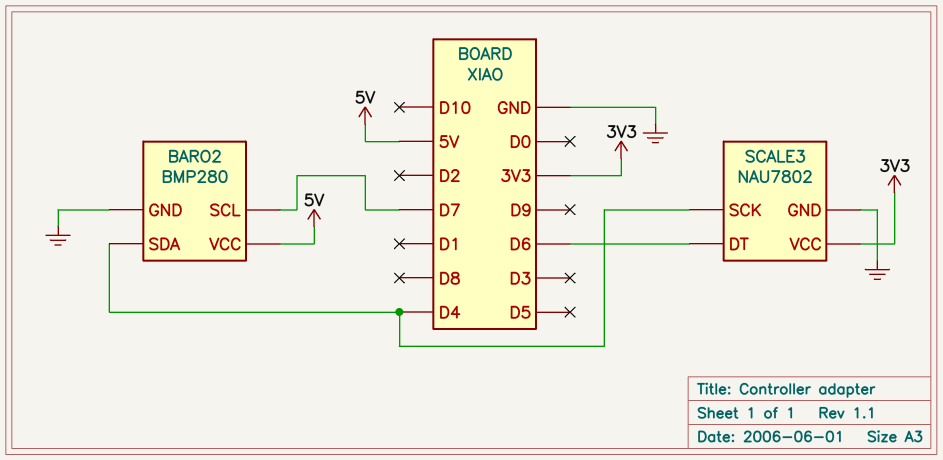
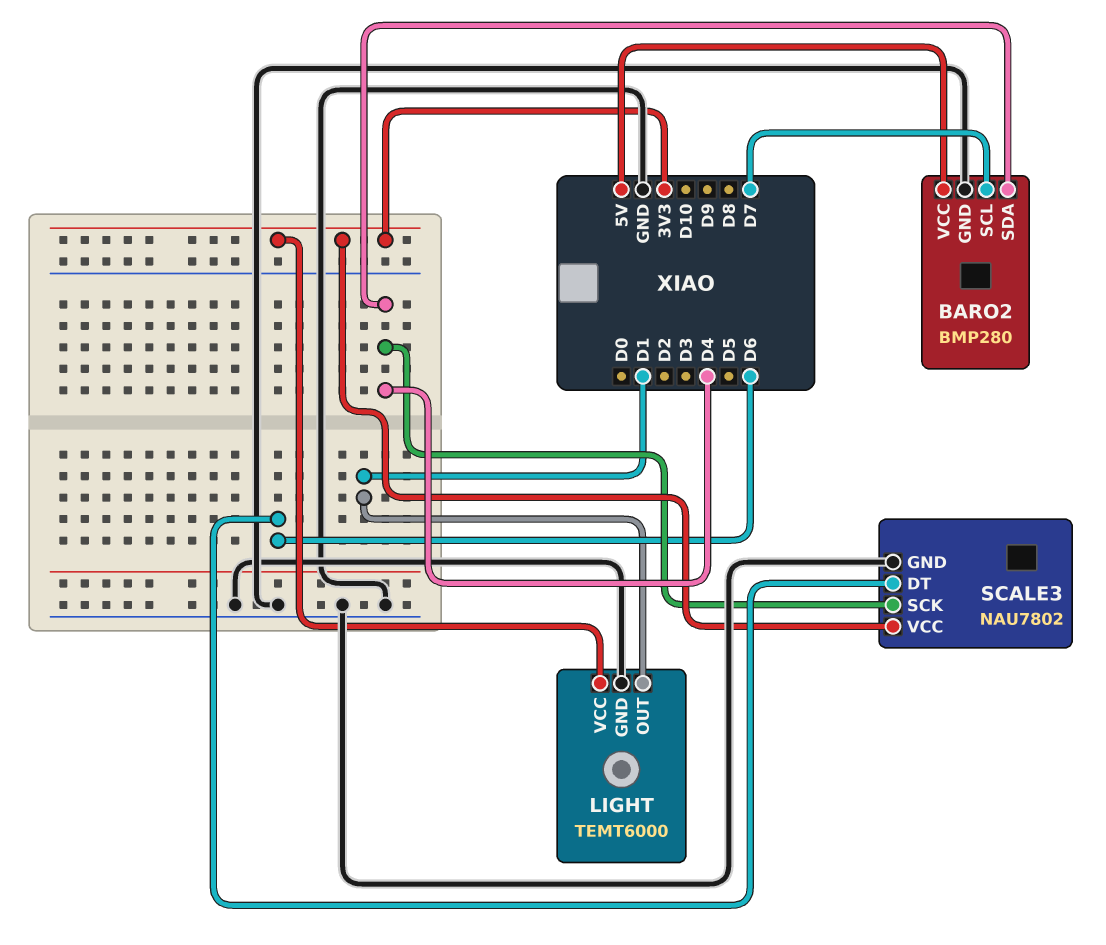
LIGHT: none -> TEMT6000
LIGHT pin GND: none -> GND
LIGHT pin OUT: none -> D1
LIGHT pin VCC: none -> 3V3

